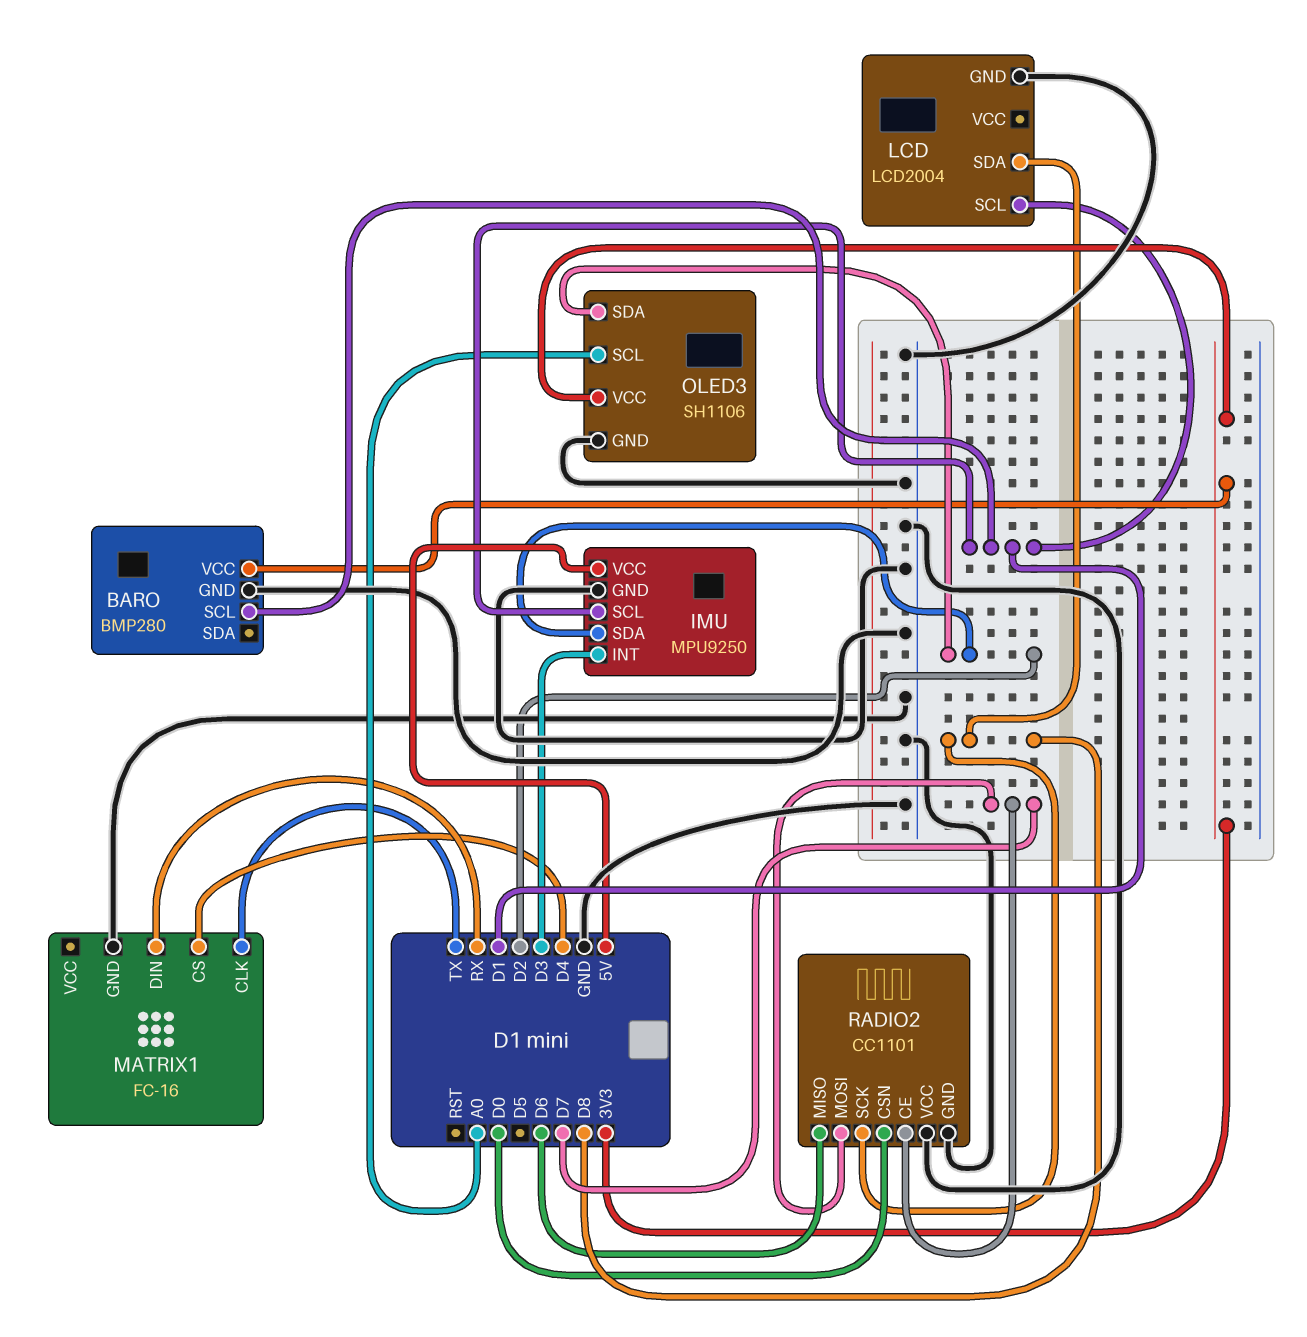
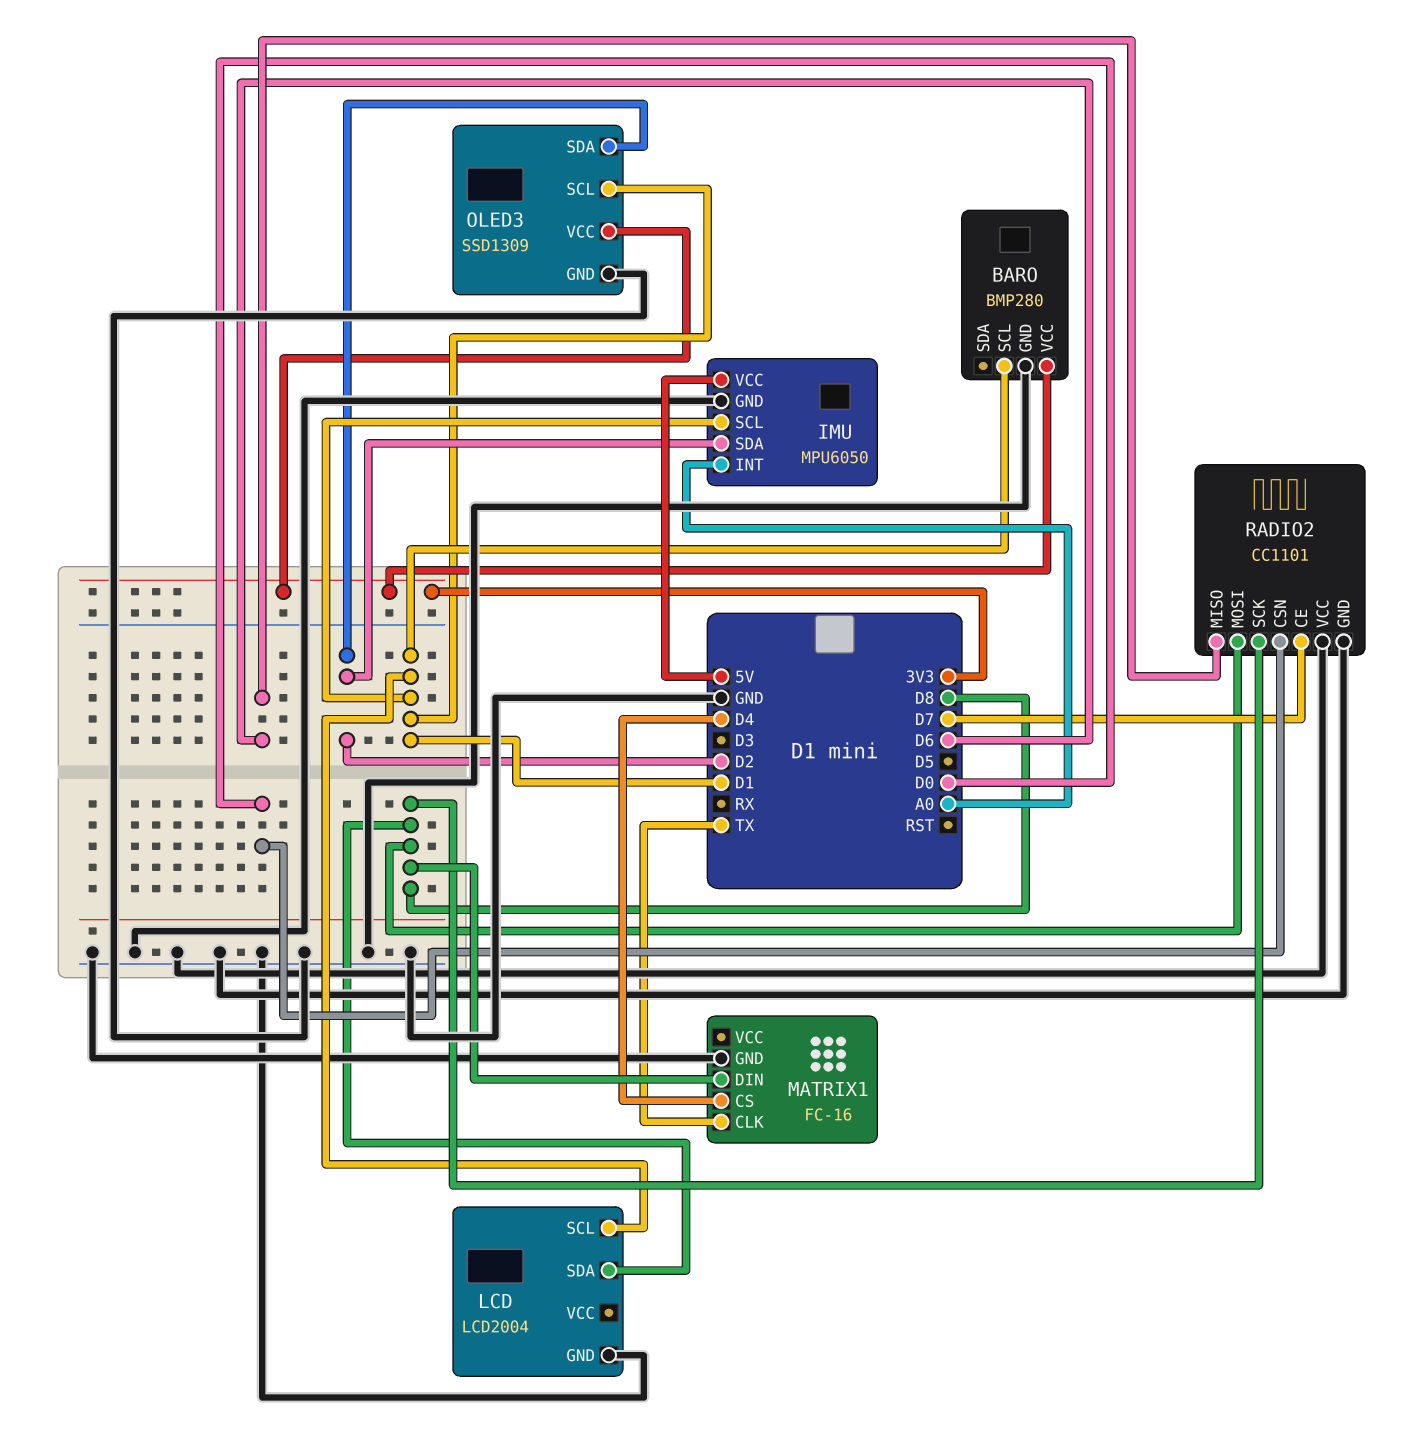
IMU: MPU9250 -> MPU6050
IMU pin INT: D3 -> A0
MATRIX1 pin DIN: RX -> D8
OLED3: SH1106 -> SSD1309
OLED3 pin SCL: A0 -> D1
RADIO2 pin MOSI: D7 -> D8

